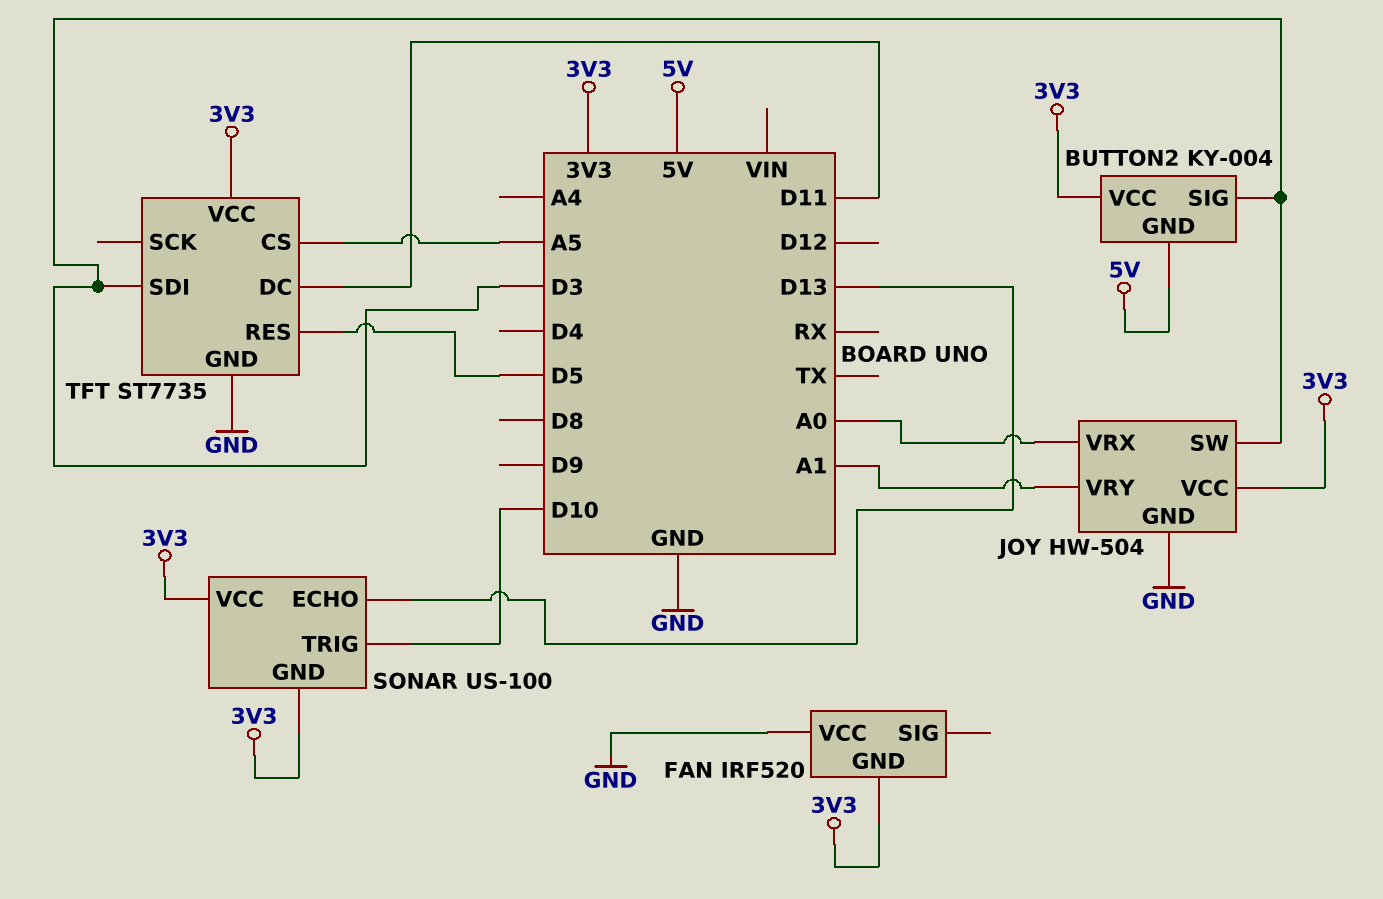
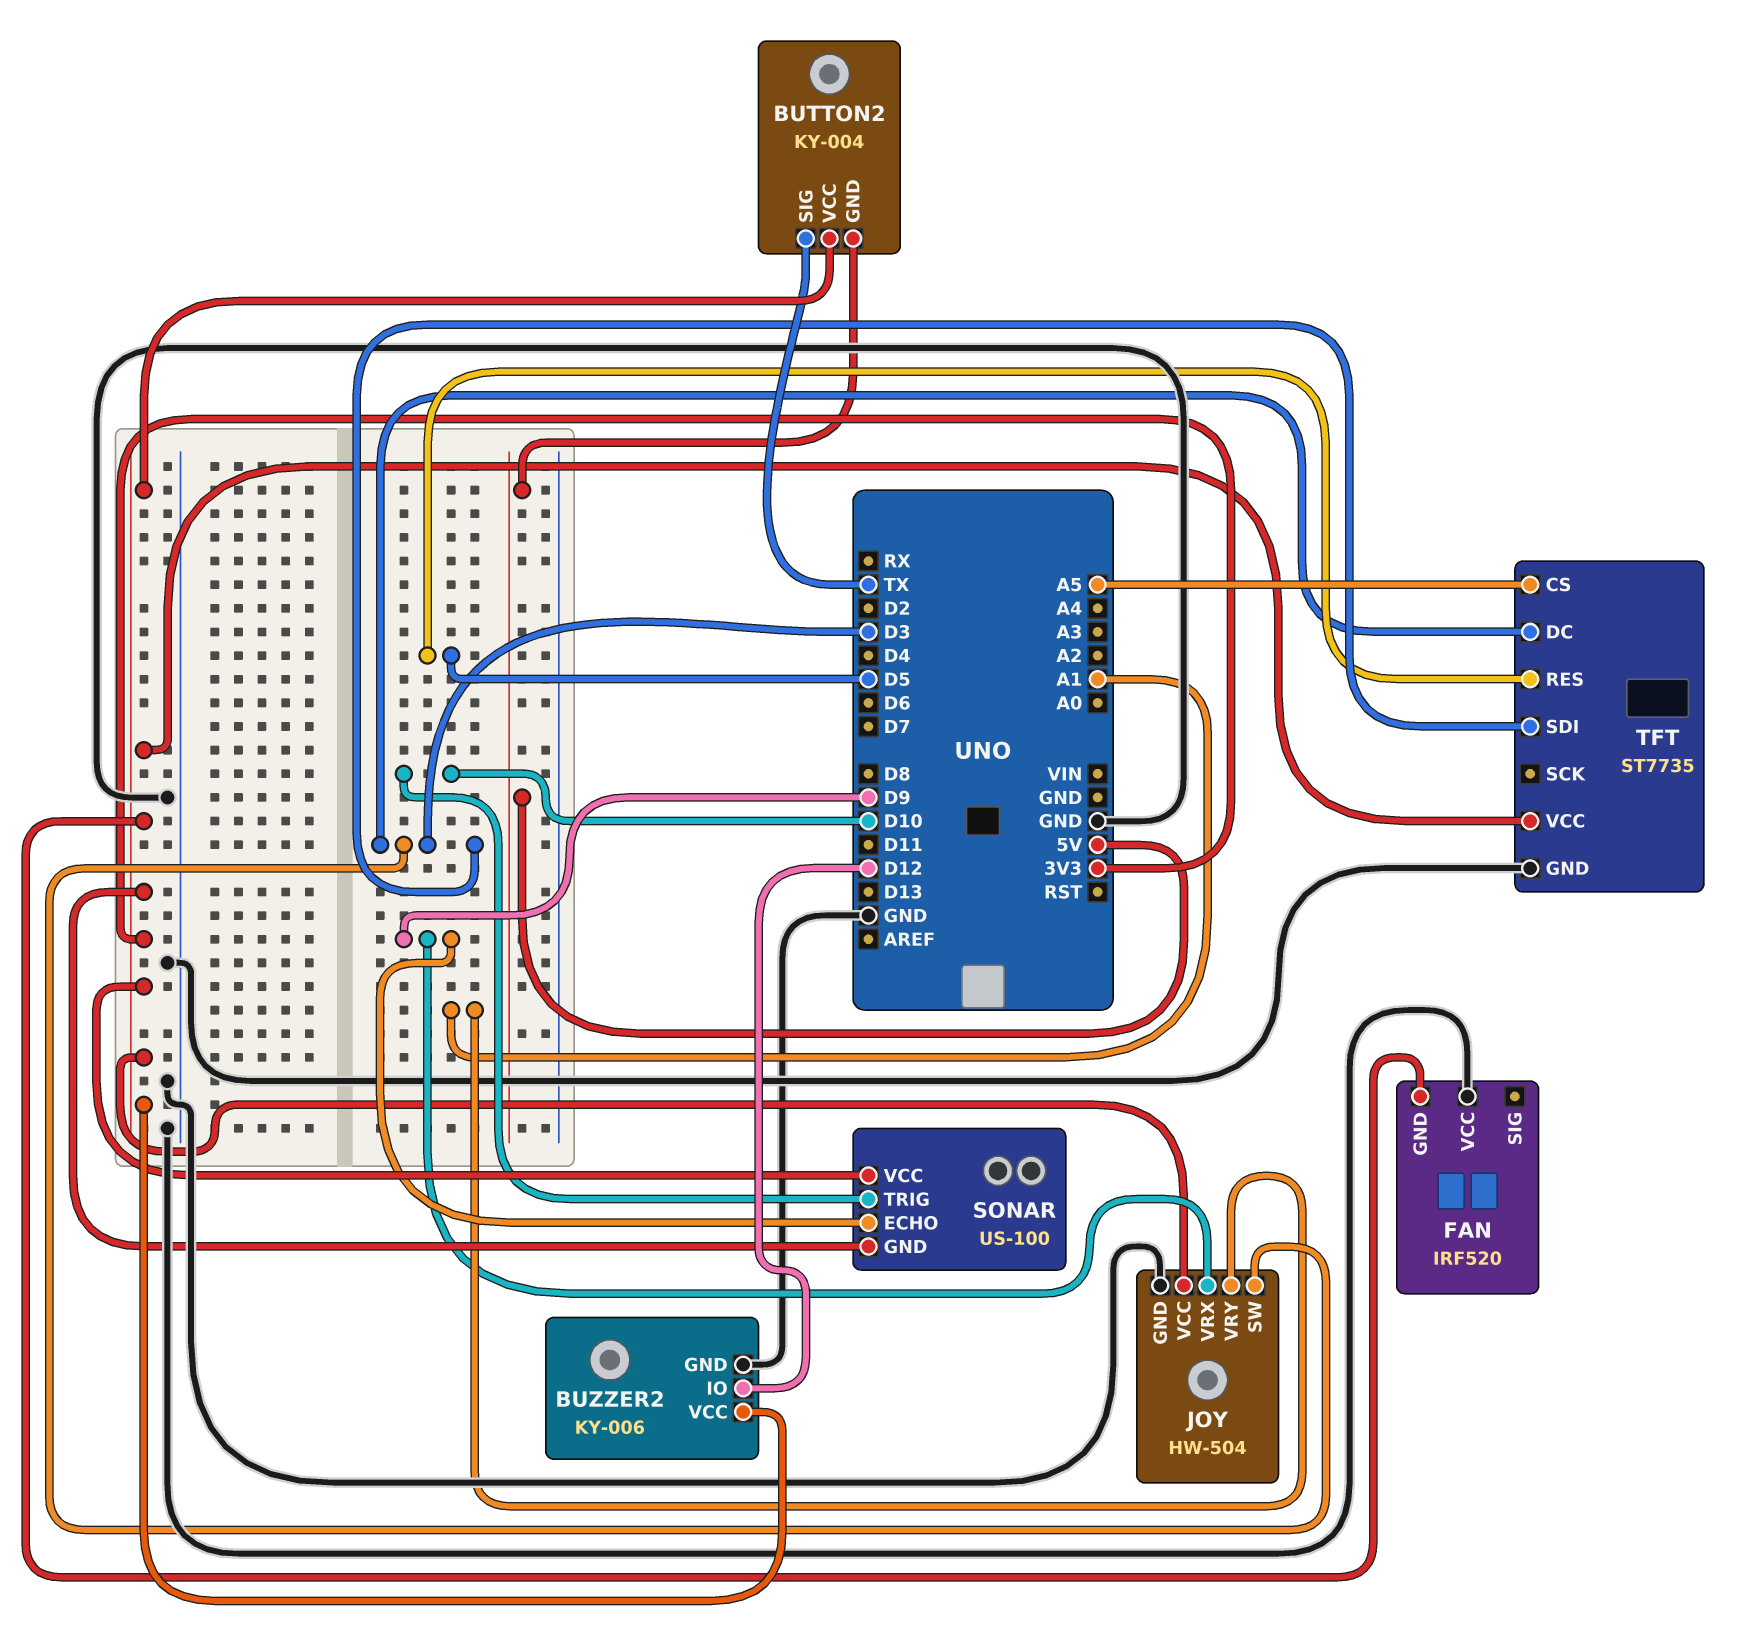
BUTTON2 pin SIG: D3 -> TX
BUZZER2: none -> KY-006
BUZZER2 pin GND: none -> GND
BUZZER2 pin IO: none -> D12
BUZZER2 pin VCC: none -> 3V3
JOY pin VRX: A0 -> D9
SONAR pin ECHO: D13 -> D9
TFT pin DC: D11 -> D3

